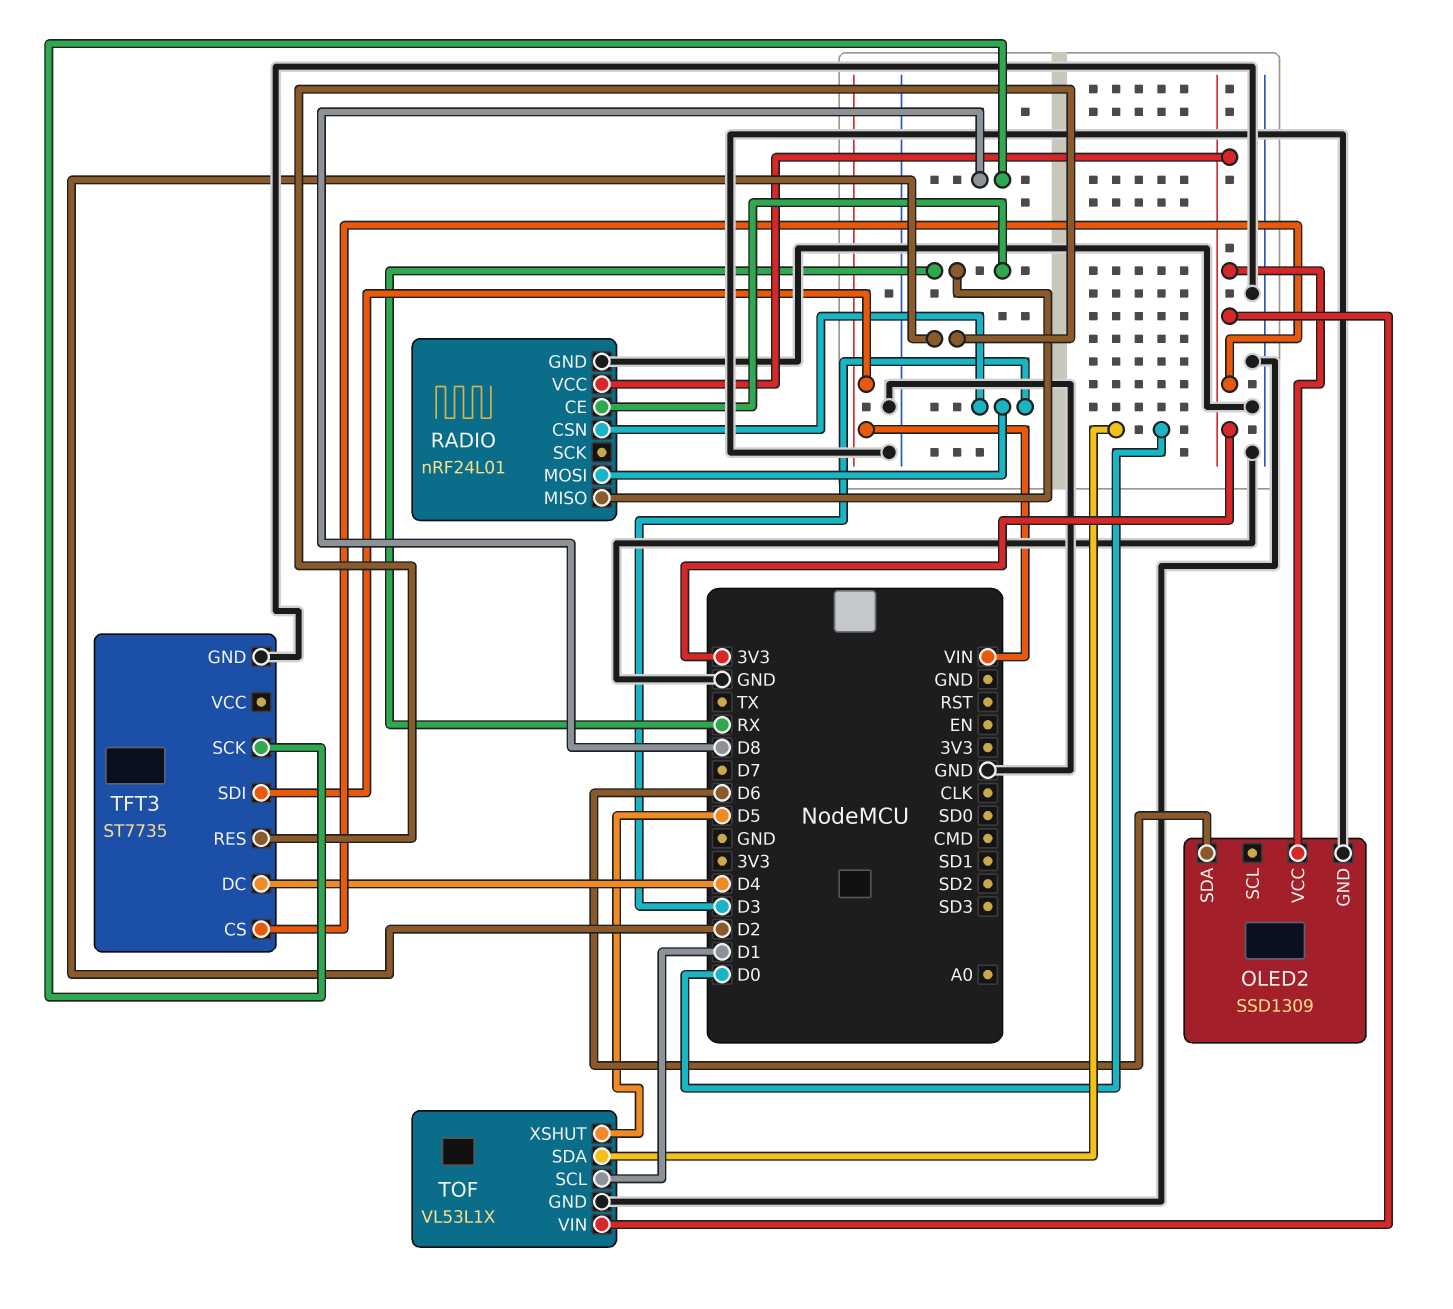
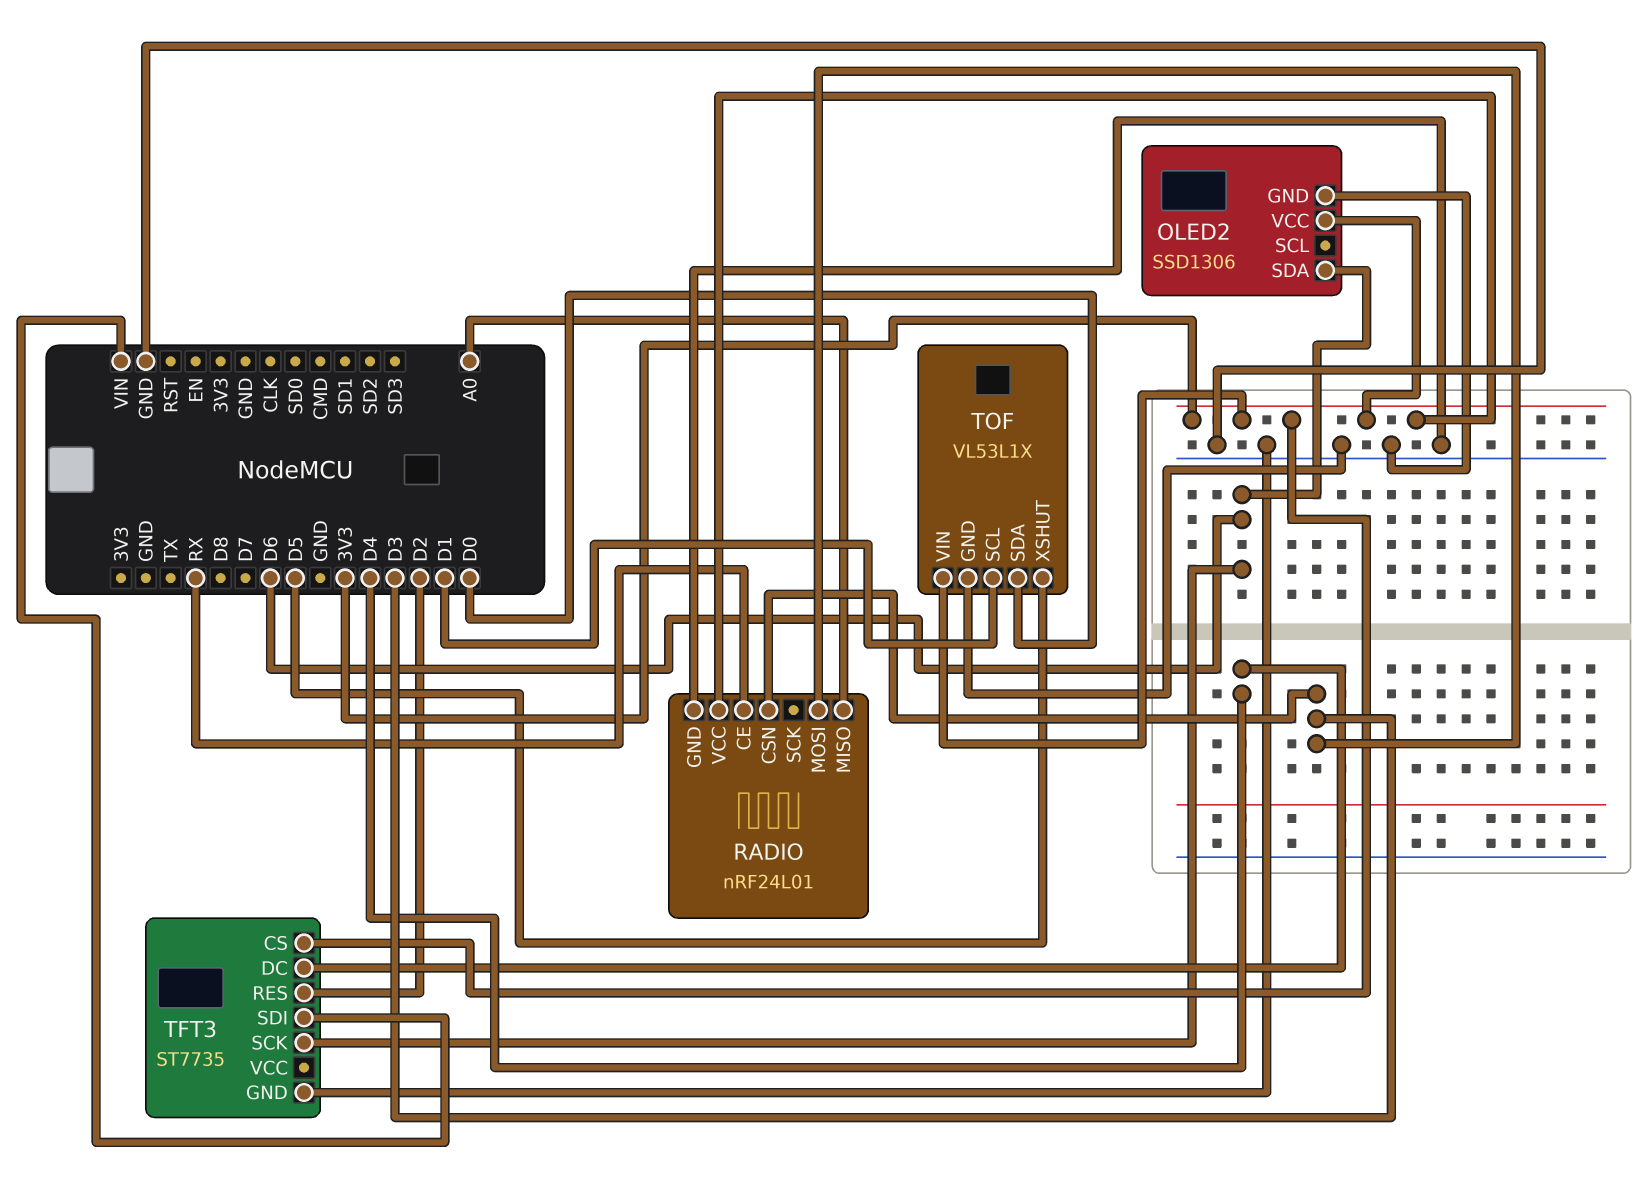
OLED2: SSD1309 -> SSD1306
RADIO pin MISO: RX -> A0
TFT3 pin SCK: D8 -> D6

